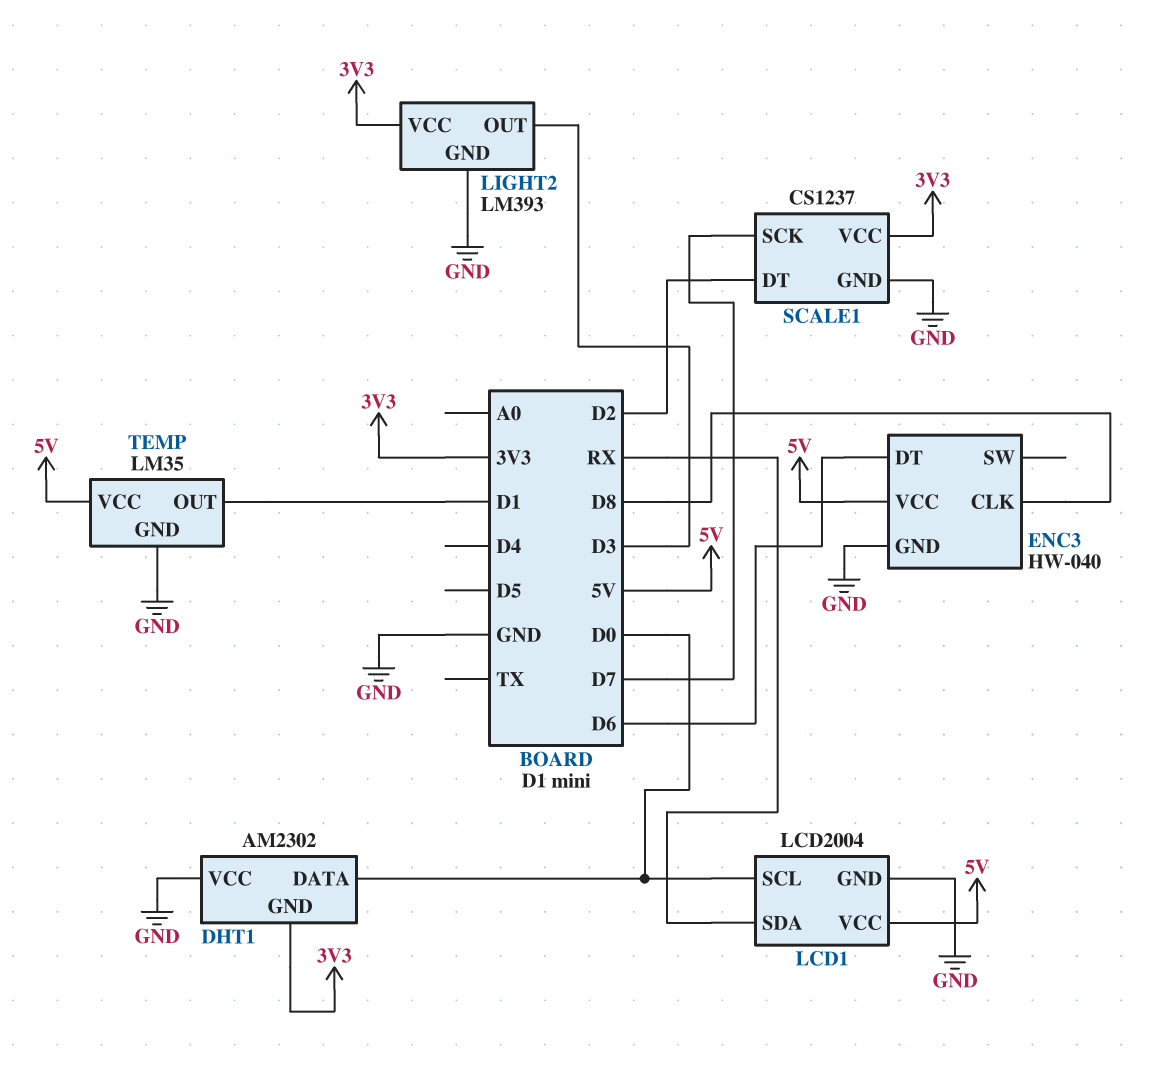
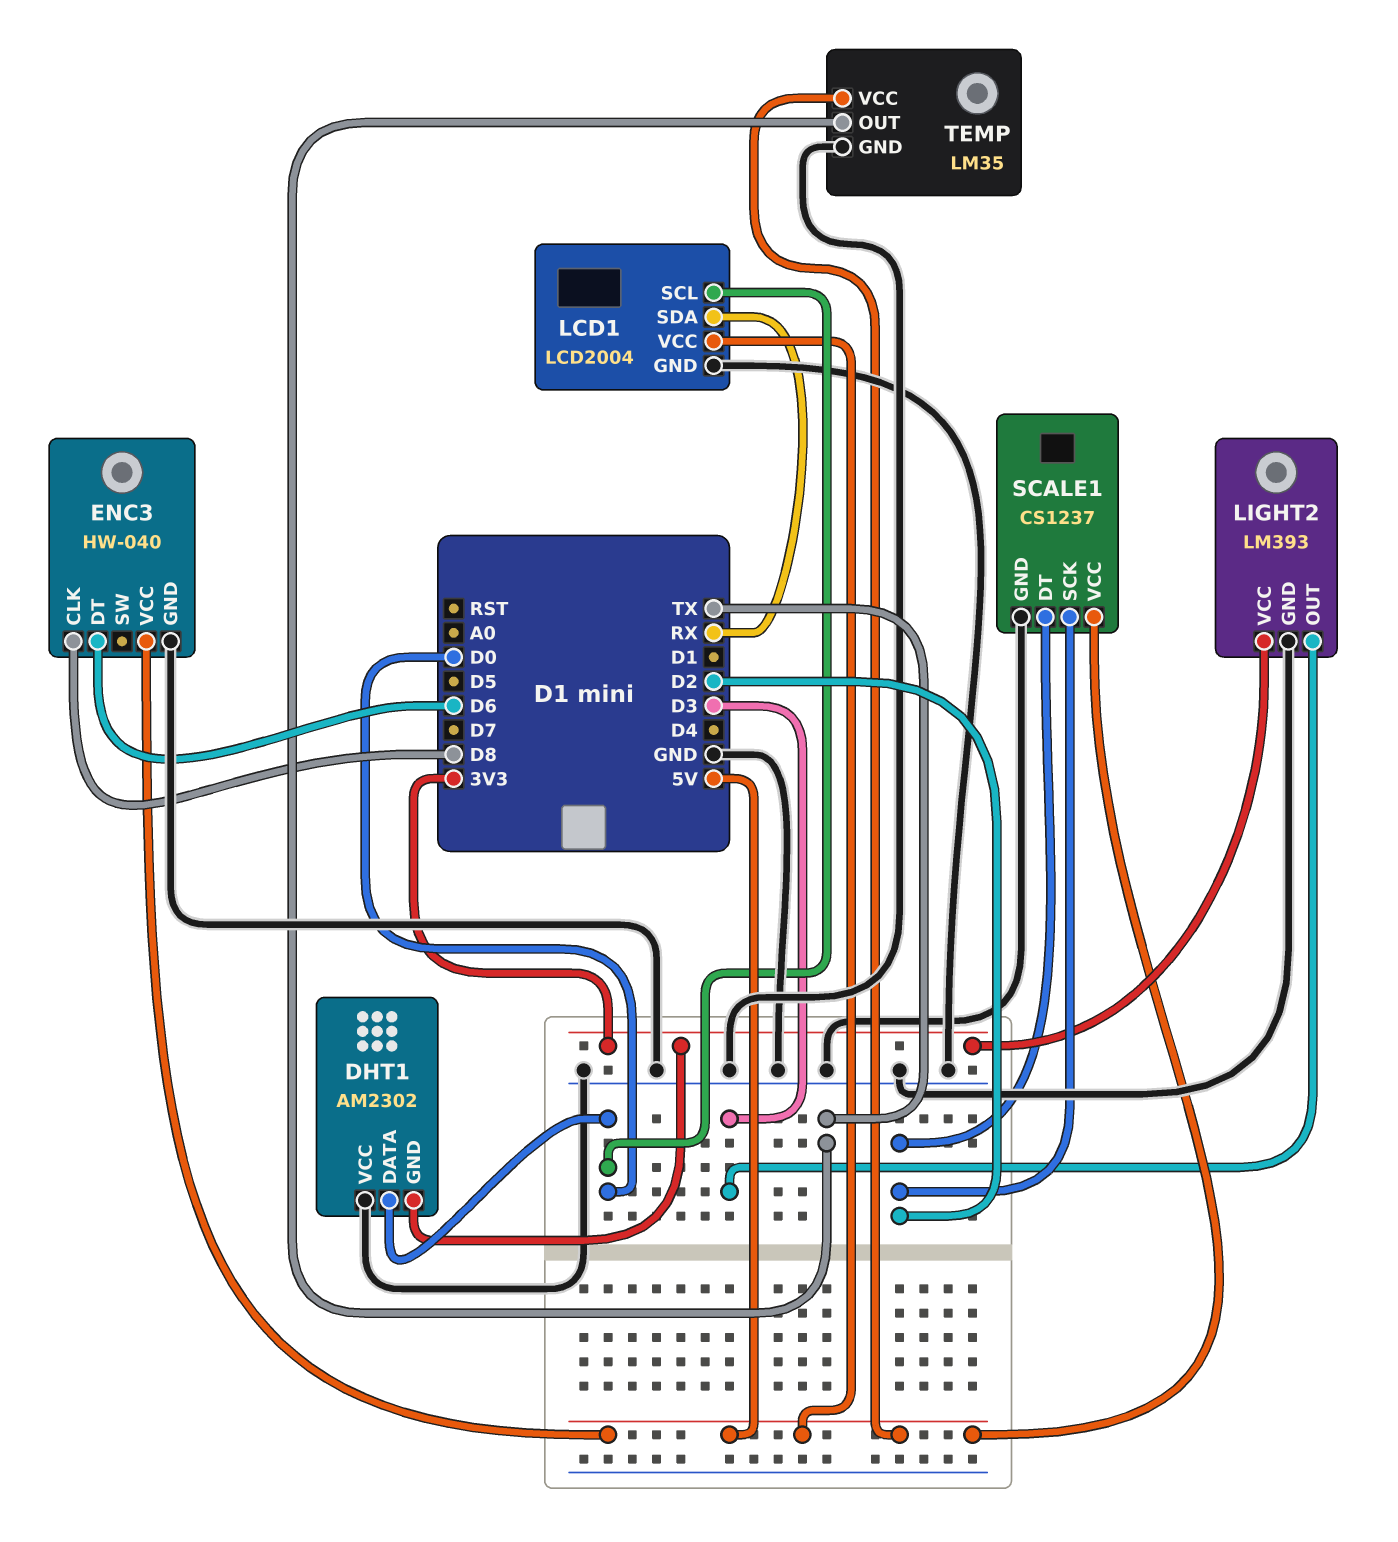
SCALE1 pin SCK: D7 -> D2
SCALE1 pin VCC: 3V3 -> 5V
TEMP pin OUT: D1 -> TX

